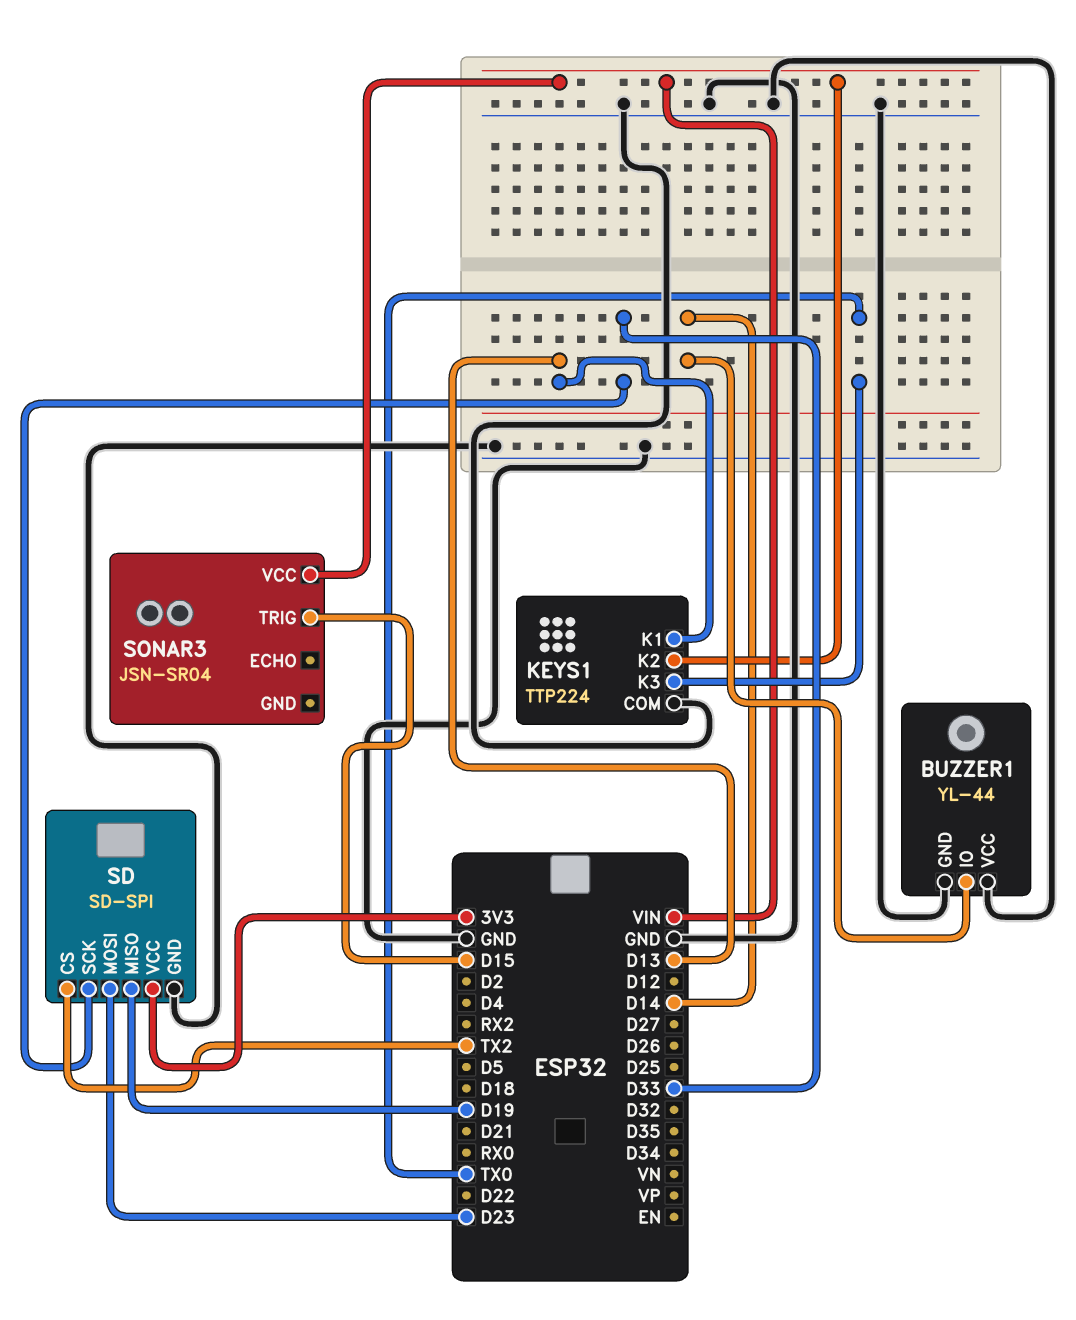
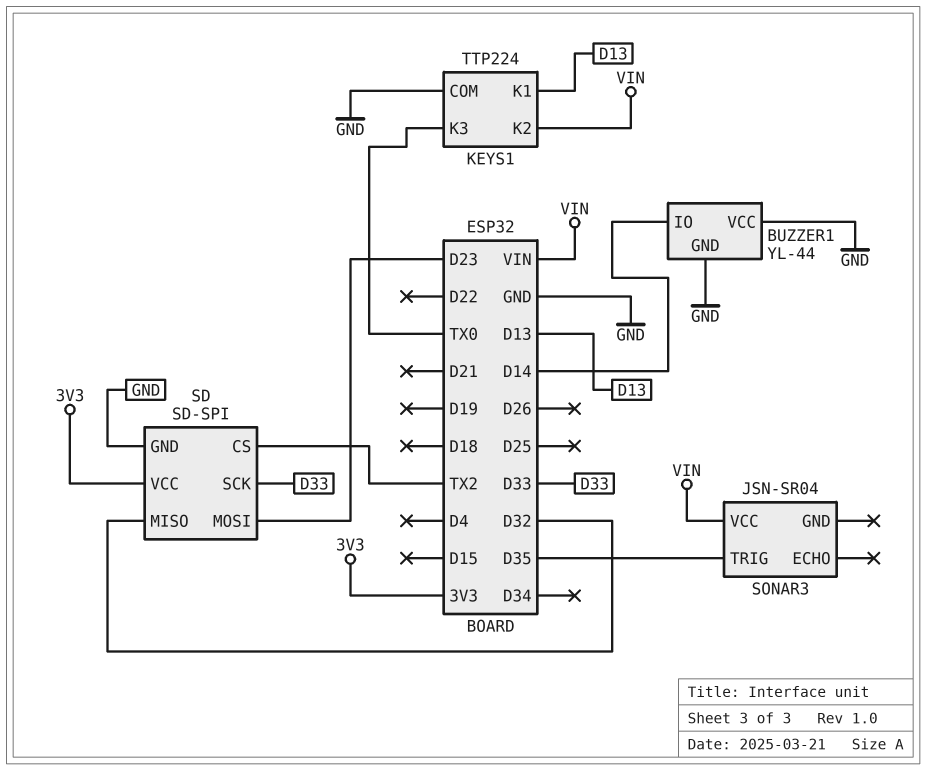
SD pin MISO: D19 -> D32
SONAR3 pin TRIG: D15 -> D35

